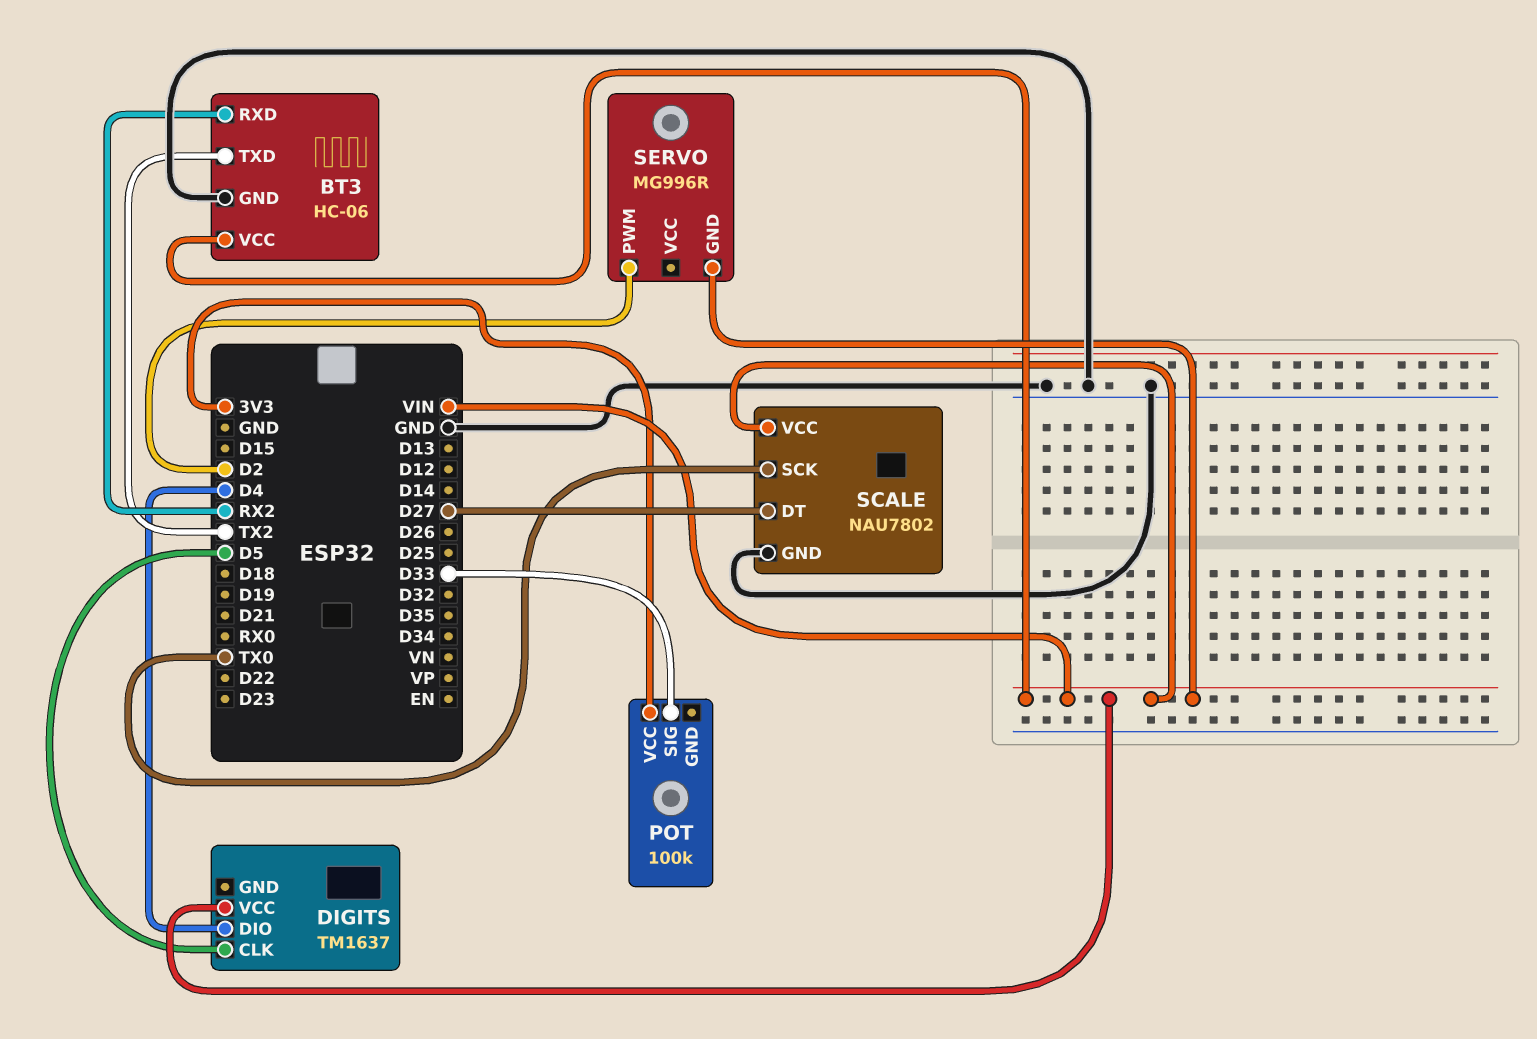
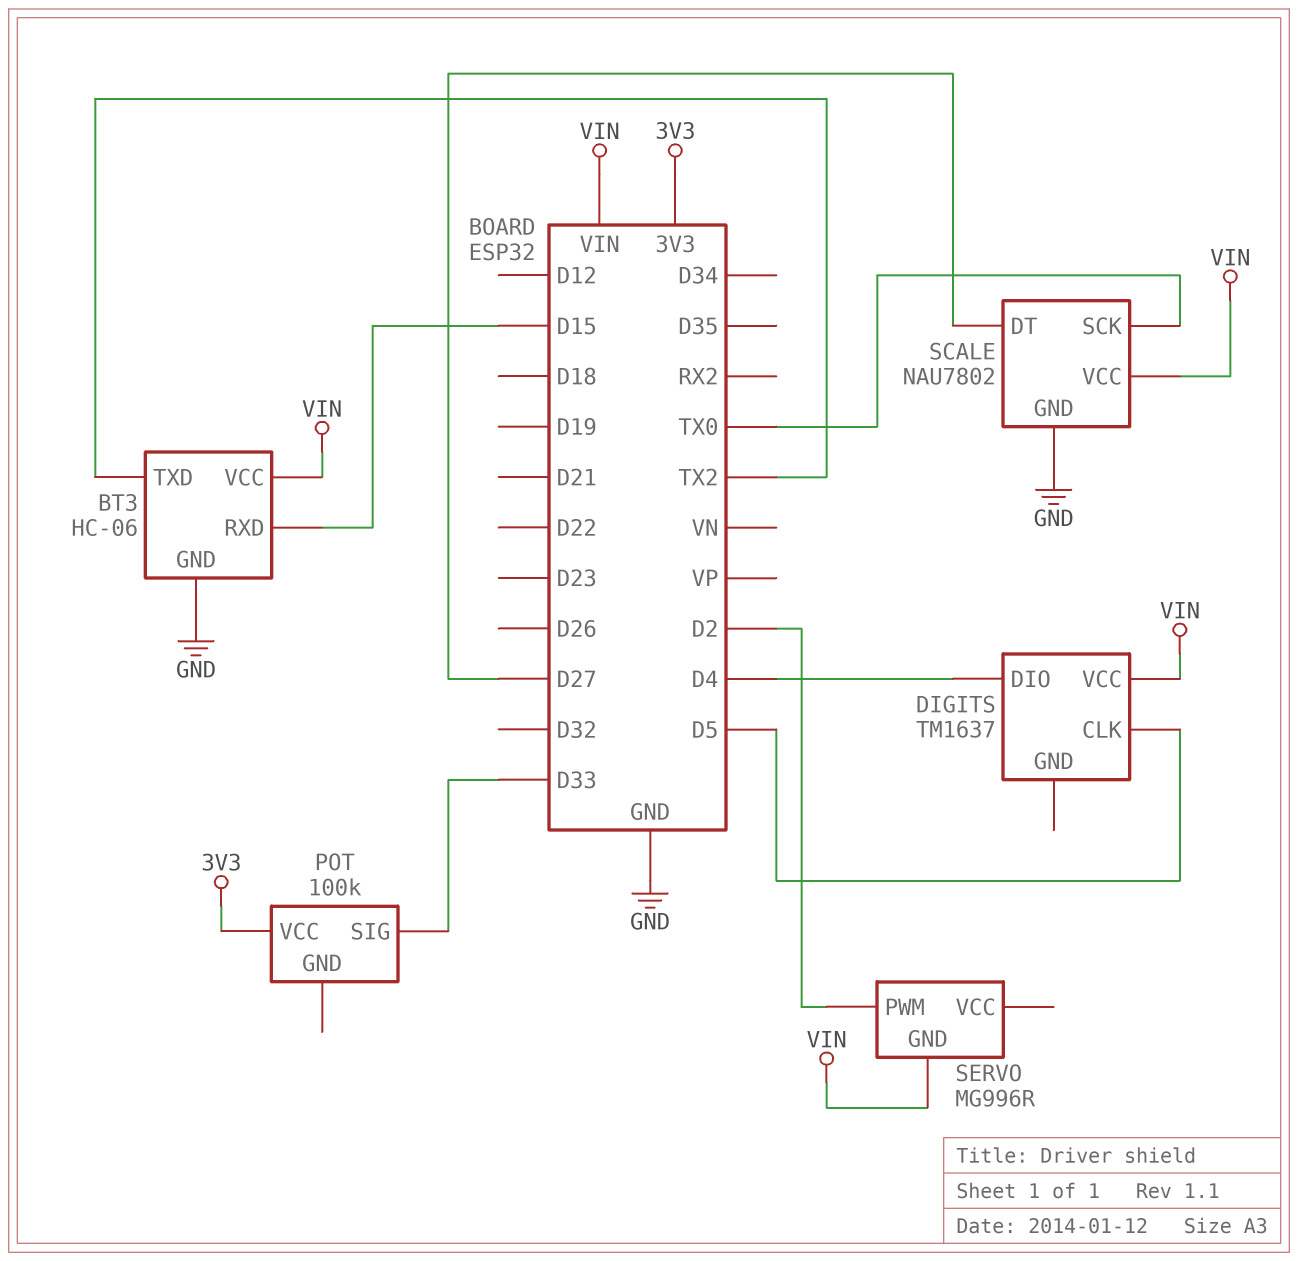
BT3 pin RXD: RX2 -> D15

